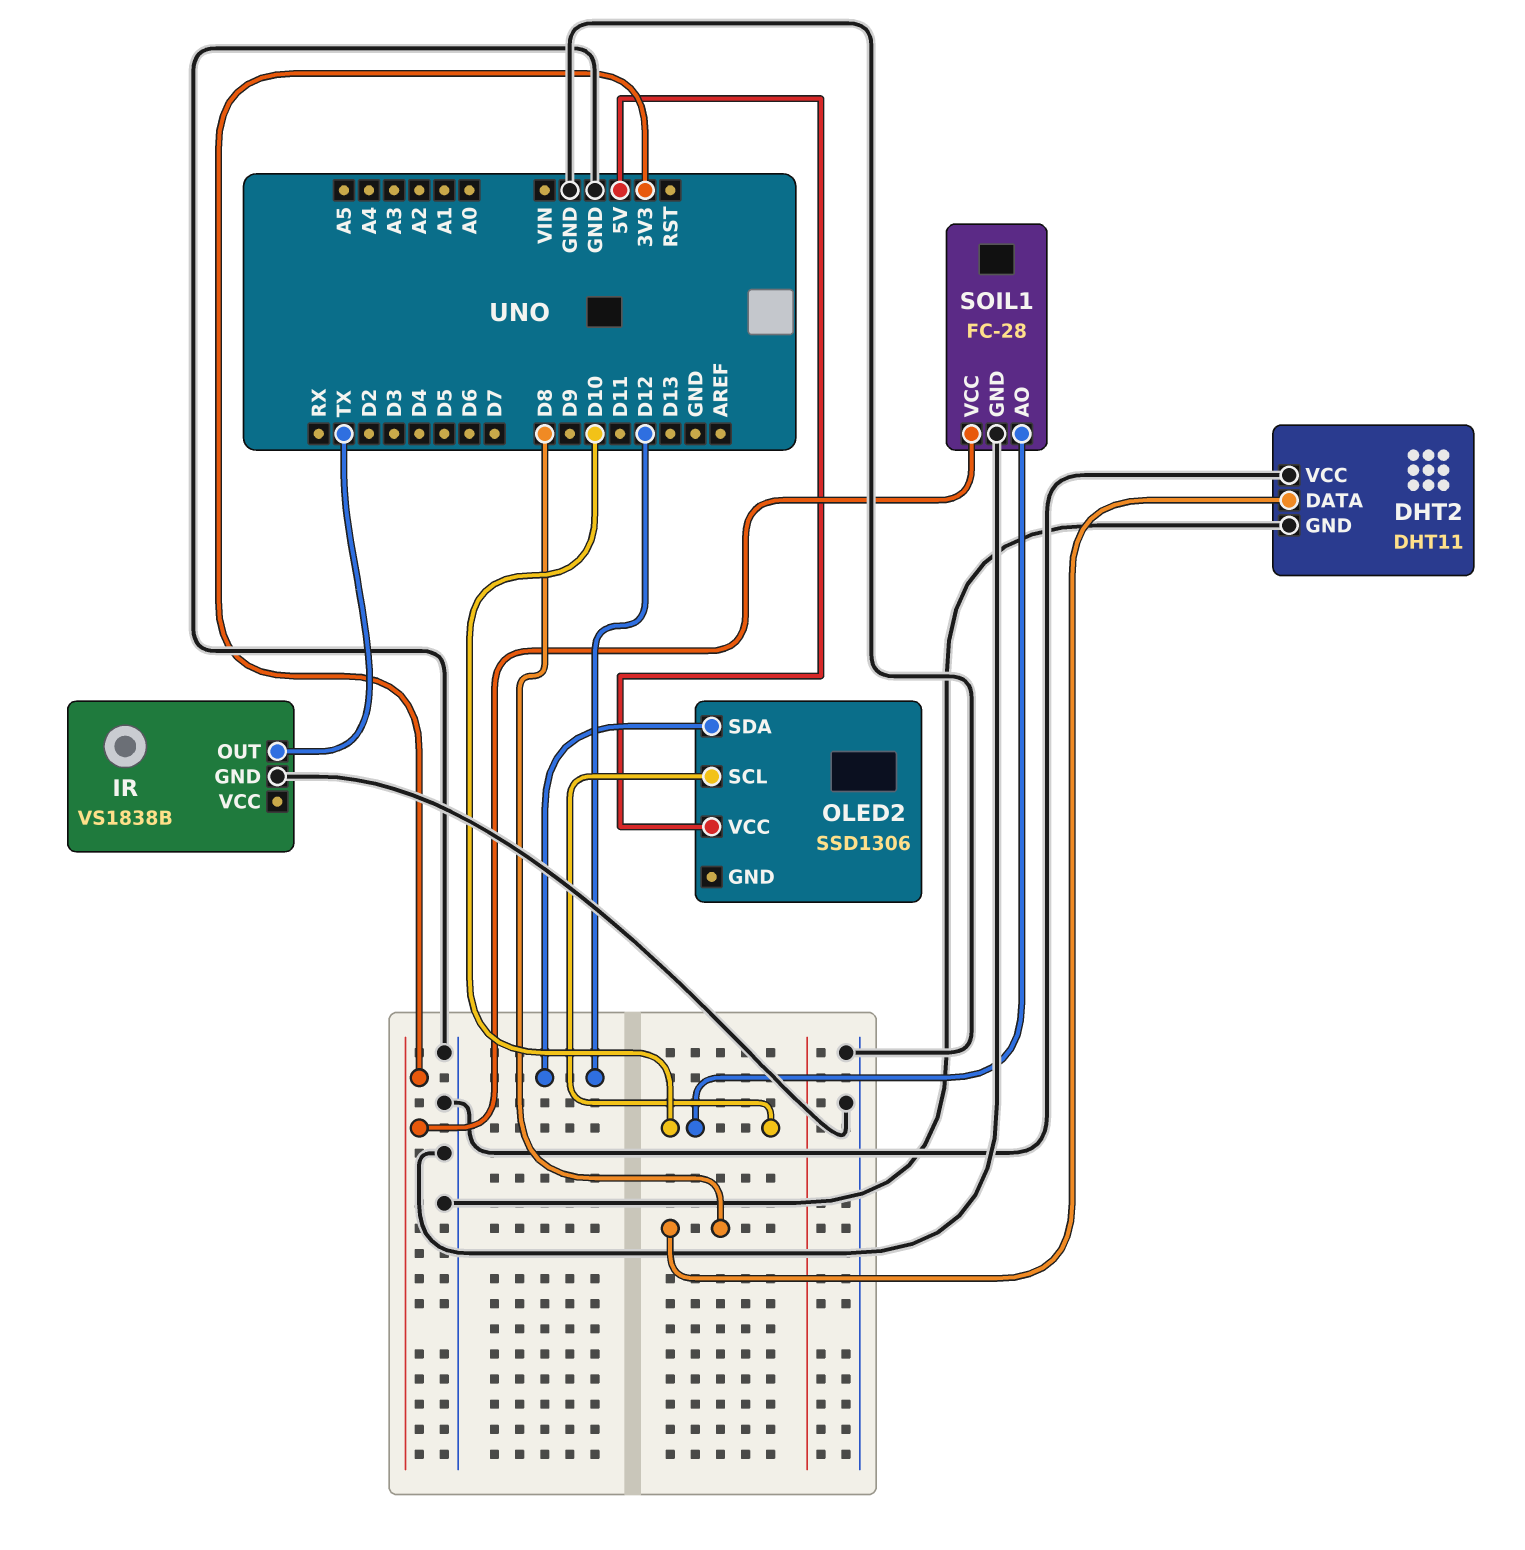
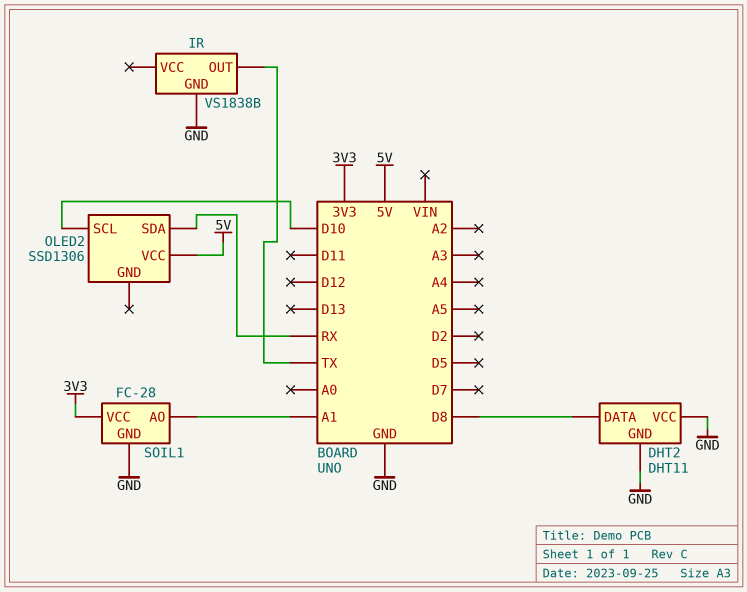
OLED2 pin SDA: D12 -> RX
SOIL1 pin AO: D10 -> A1

